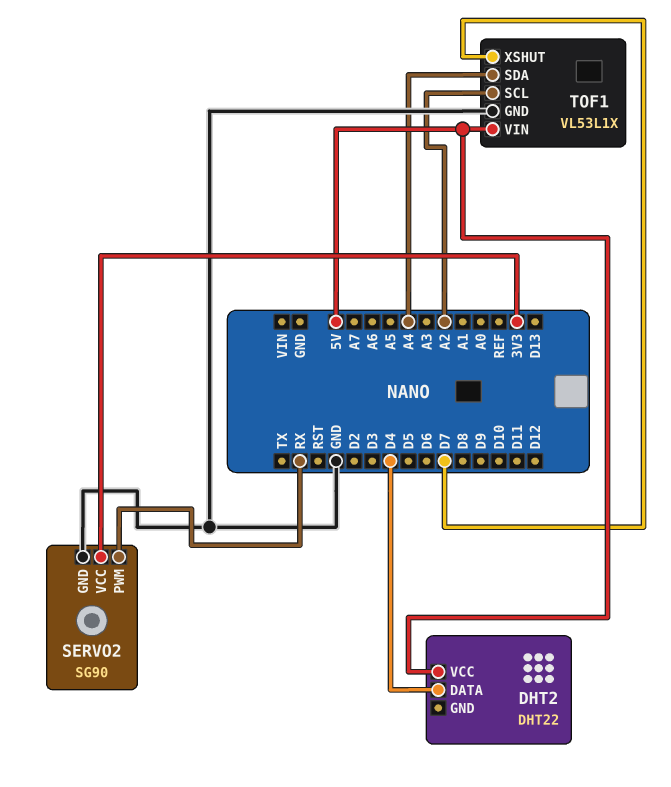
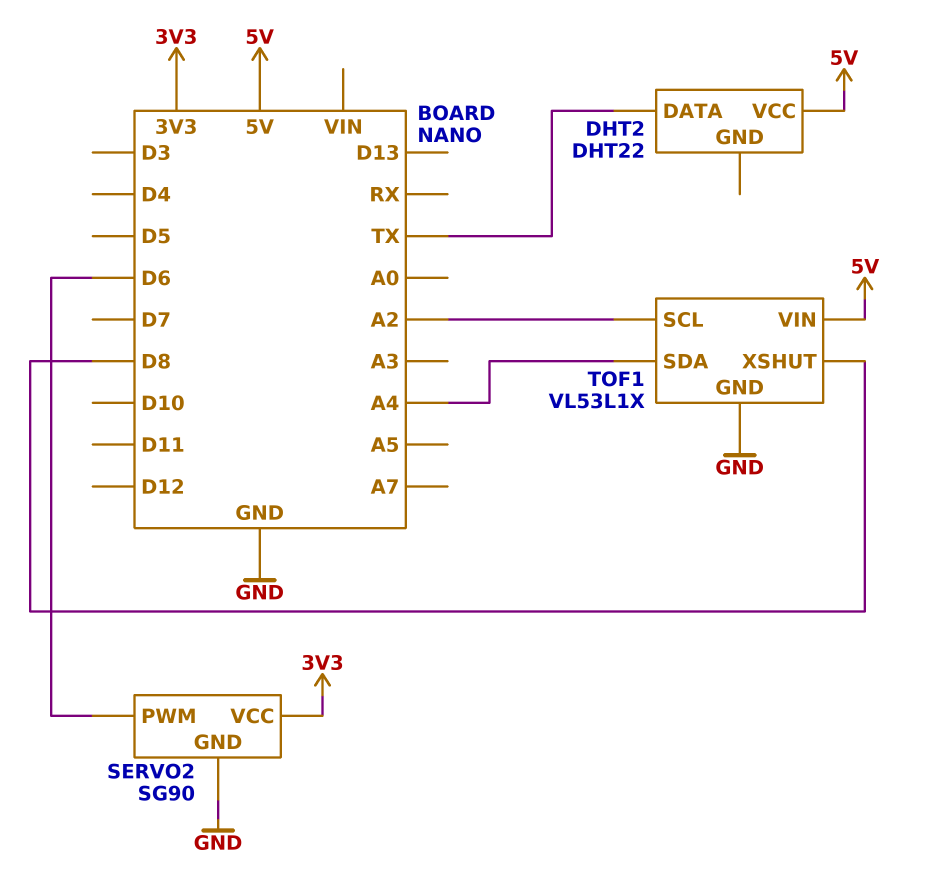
DHT2 pin DATA: D4 -> TX
SERVO2 pin PWM: RX -> D6
TOF1 pin XSHUT: D7 -> D8

